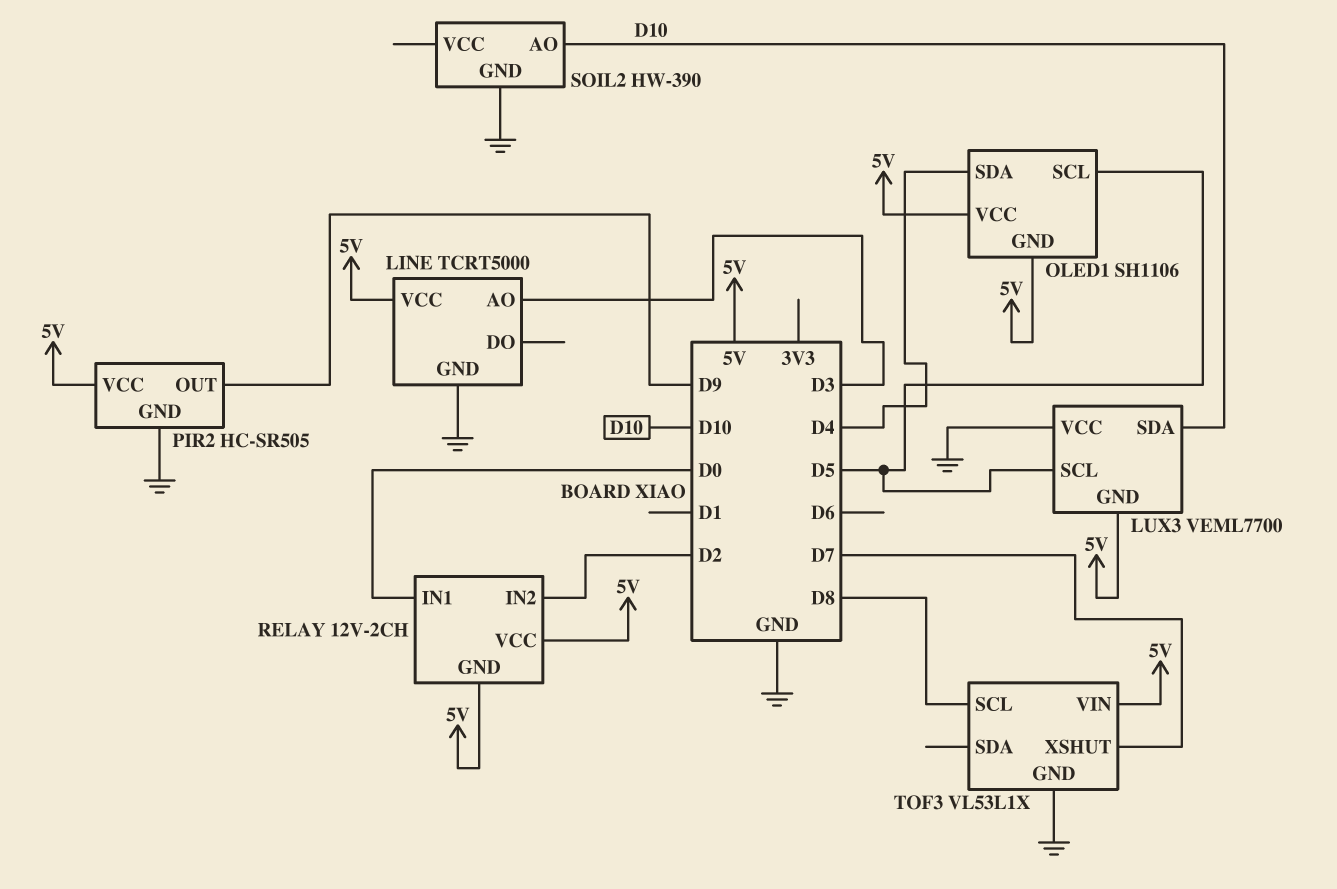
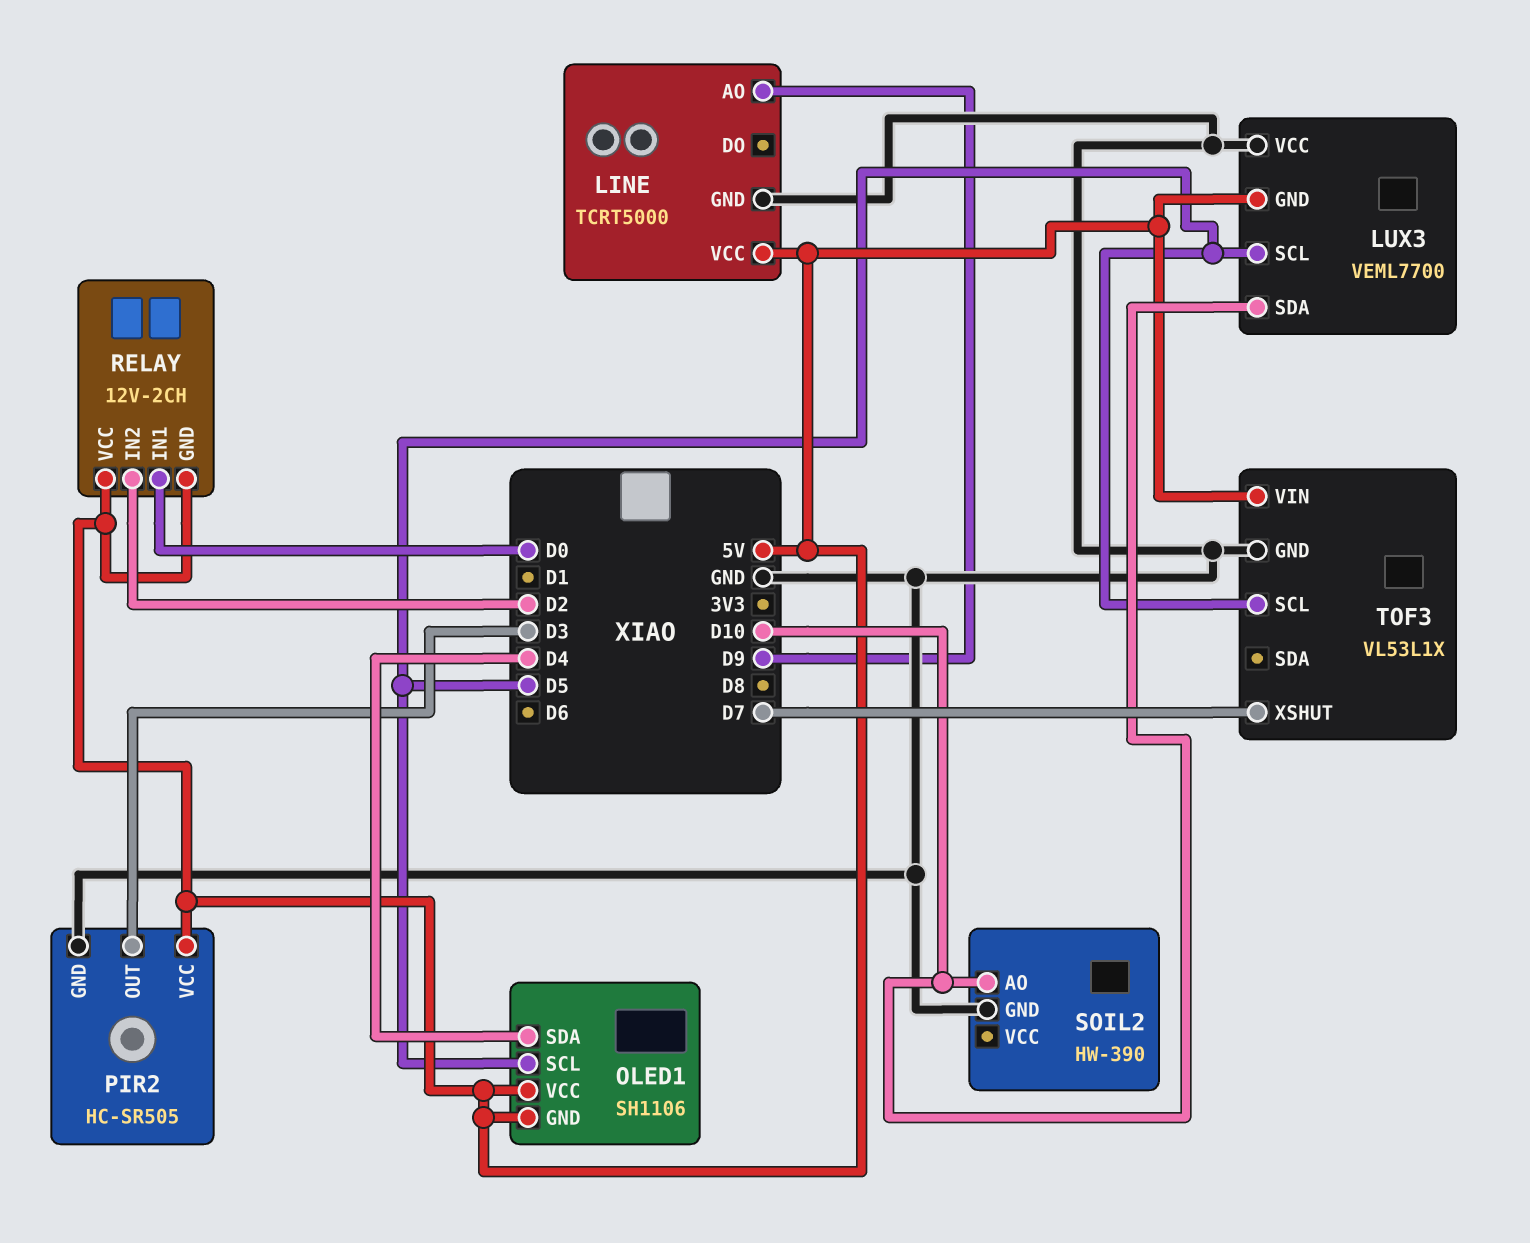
LINE pin AO: D3 -> D9
PIR2 pin OUT: D9 -> D3
TOF3 pin SCL: D8 -> D5

